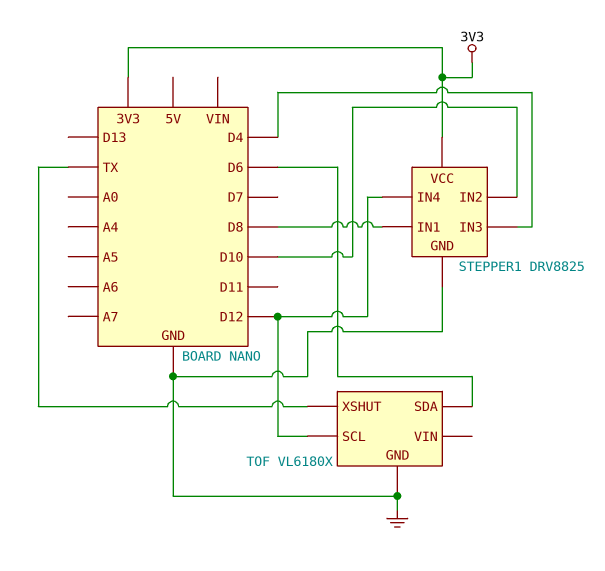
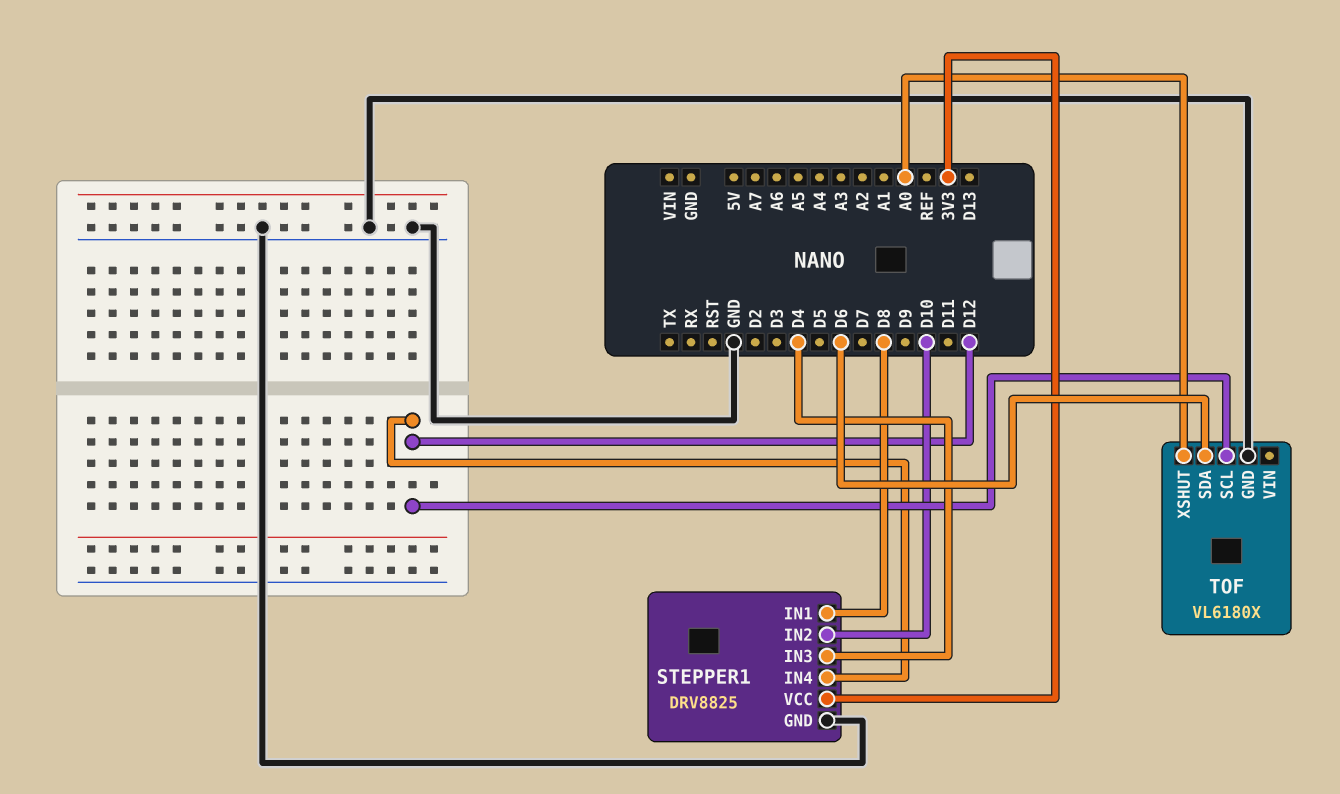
TOF pin XSHUT: TX -> A0

